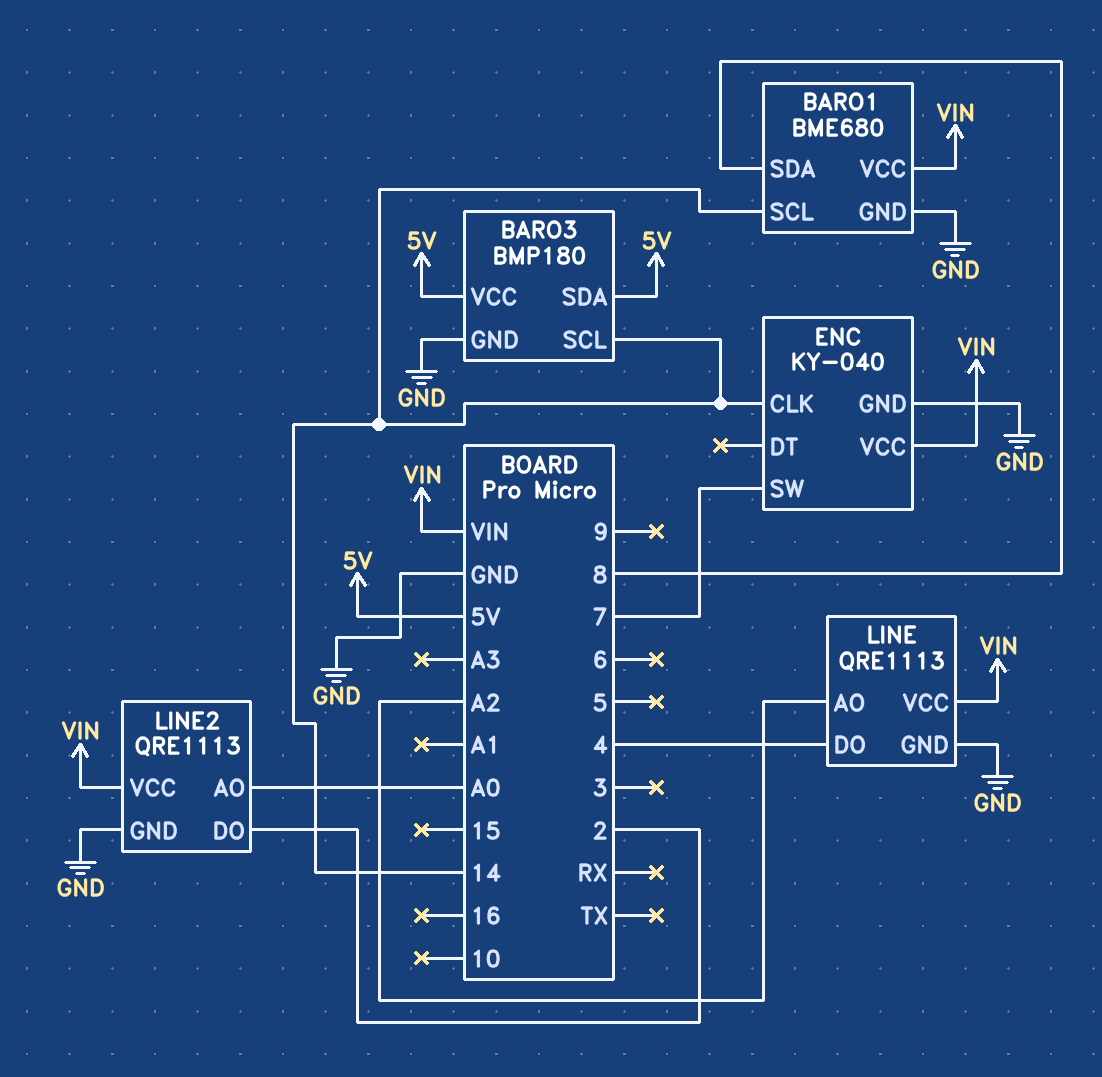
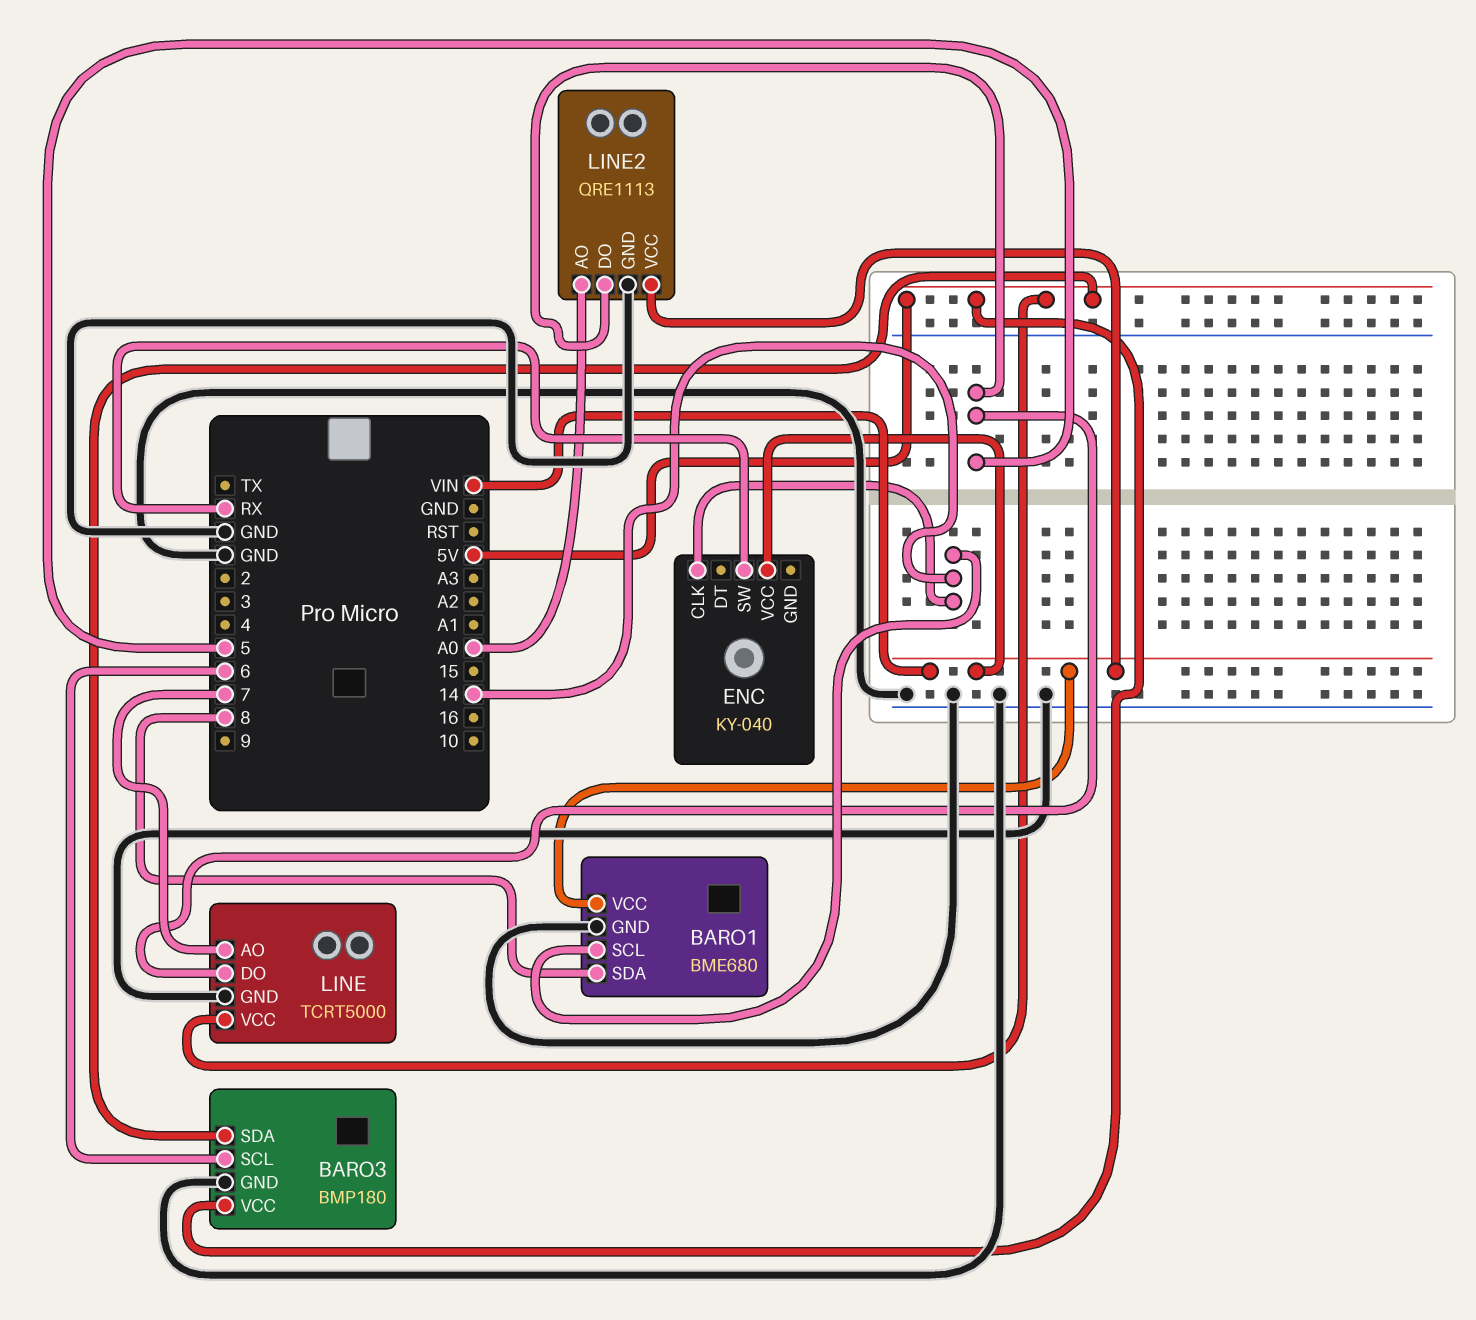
BARO3 pin SCL: 14 -> 6
ENC pin GND: GND -> none
ENC pin SW: 7 -> RX
LINE: QRE1113 -> TCRT5000
LINE pin AO: A2 -> 7
LINE pin DO: 4 -> 5
LINE pin VCC: VIN -> 5V
LINE2 pin DO: 2 -> 5

